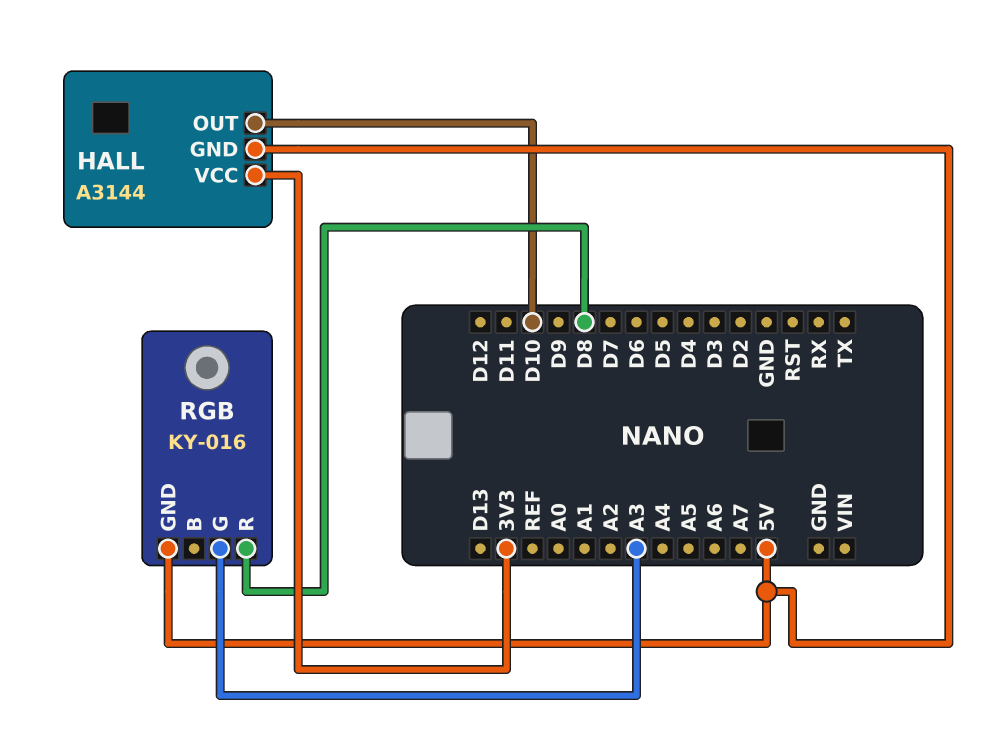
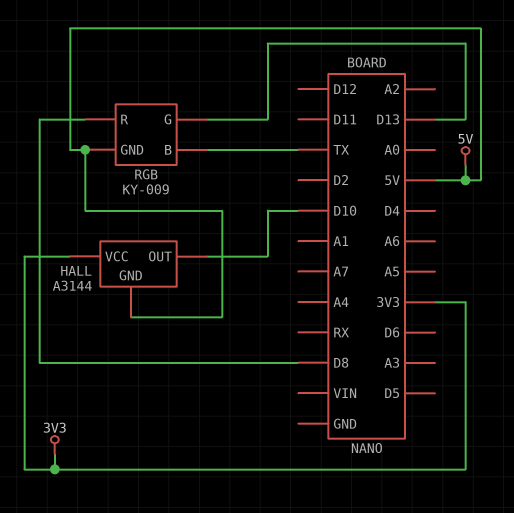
RGB: KY-016 -> KY-009
RGB pin B: none -> TX
RGB pin G: A3 -> D13

